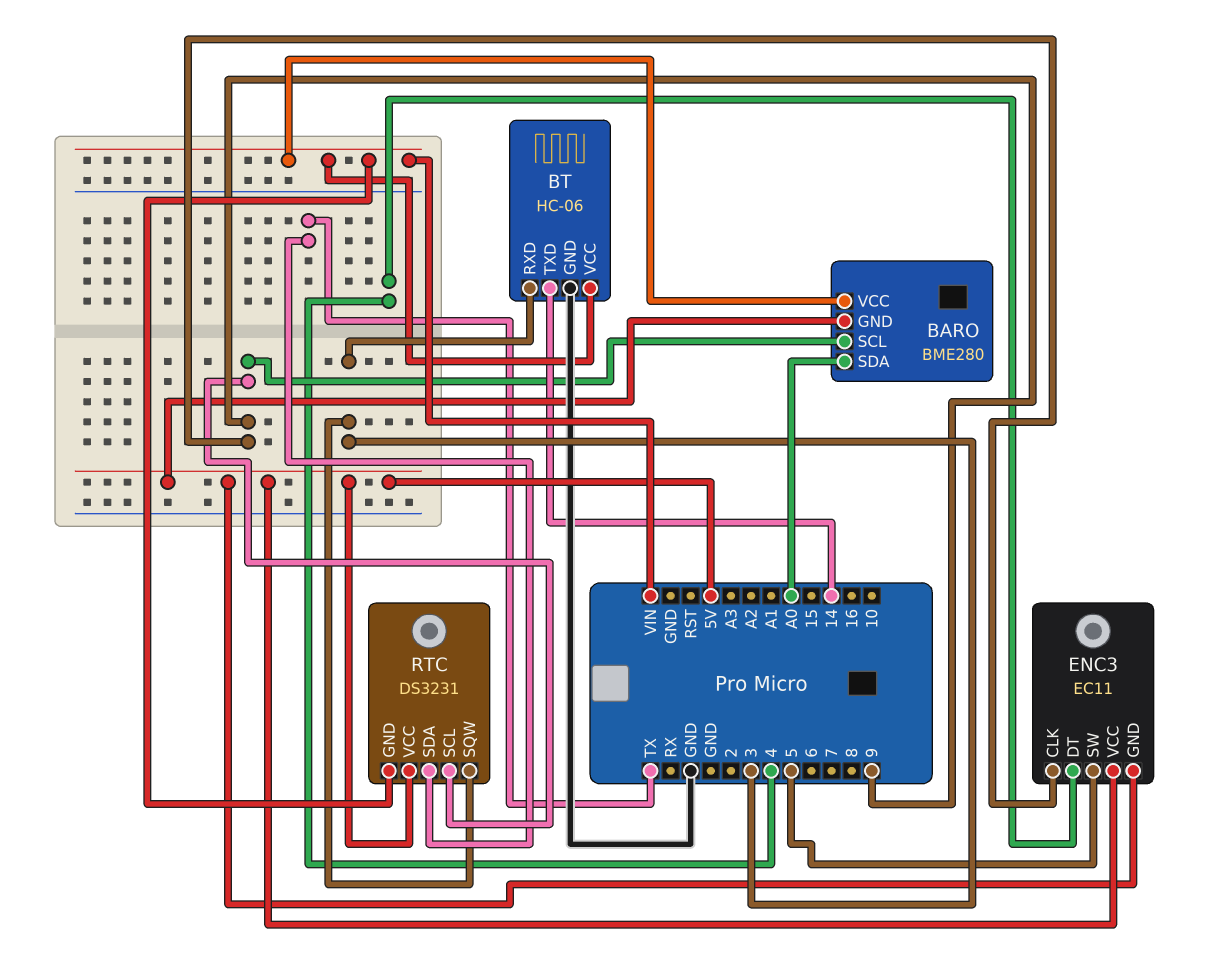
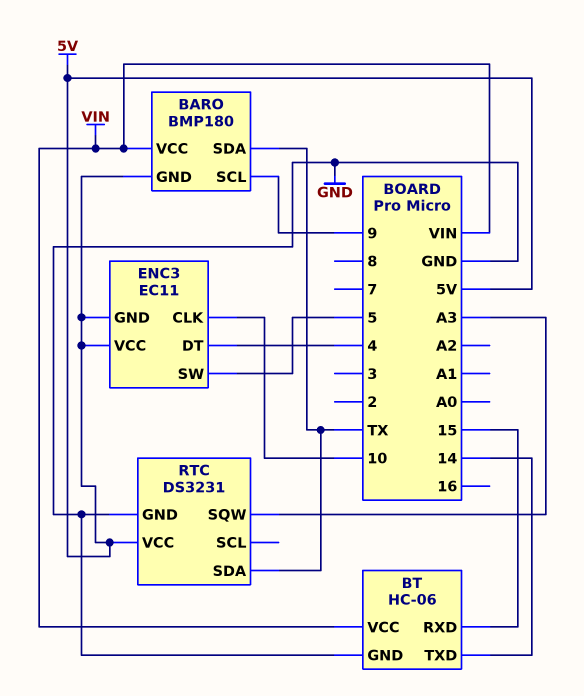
BARO: BME280 -> BMP180
BARO pin SDA: A0 -> TX
BT pin RXD: 3 -> 15
ENC3 pin CLK: 9 -> 10
RTC pin GND: VIN -> GND
RTC pin SCL: 9 -> none
RTC pin SQW: 3 -> A3

